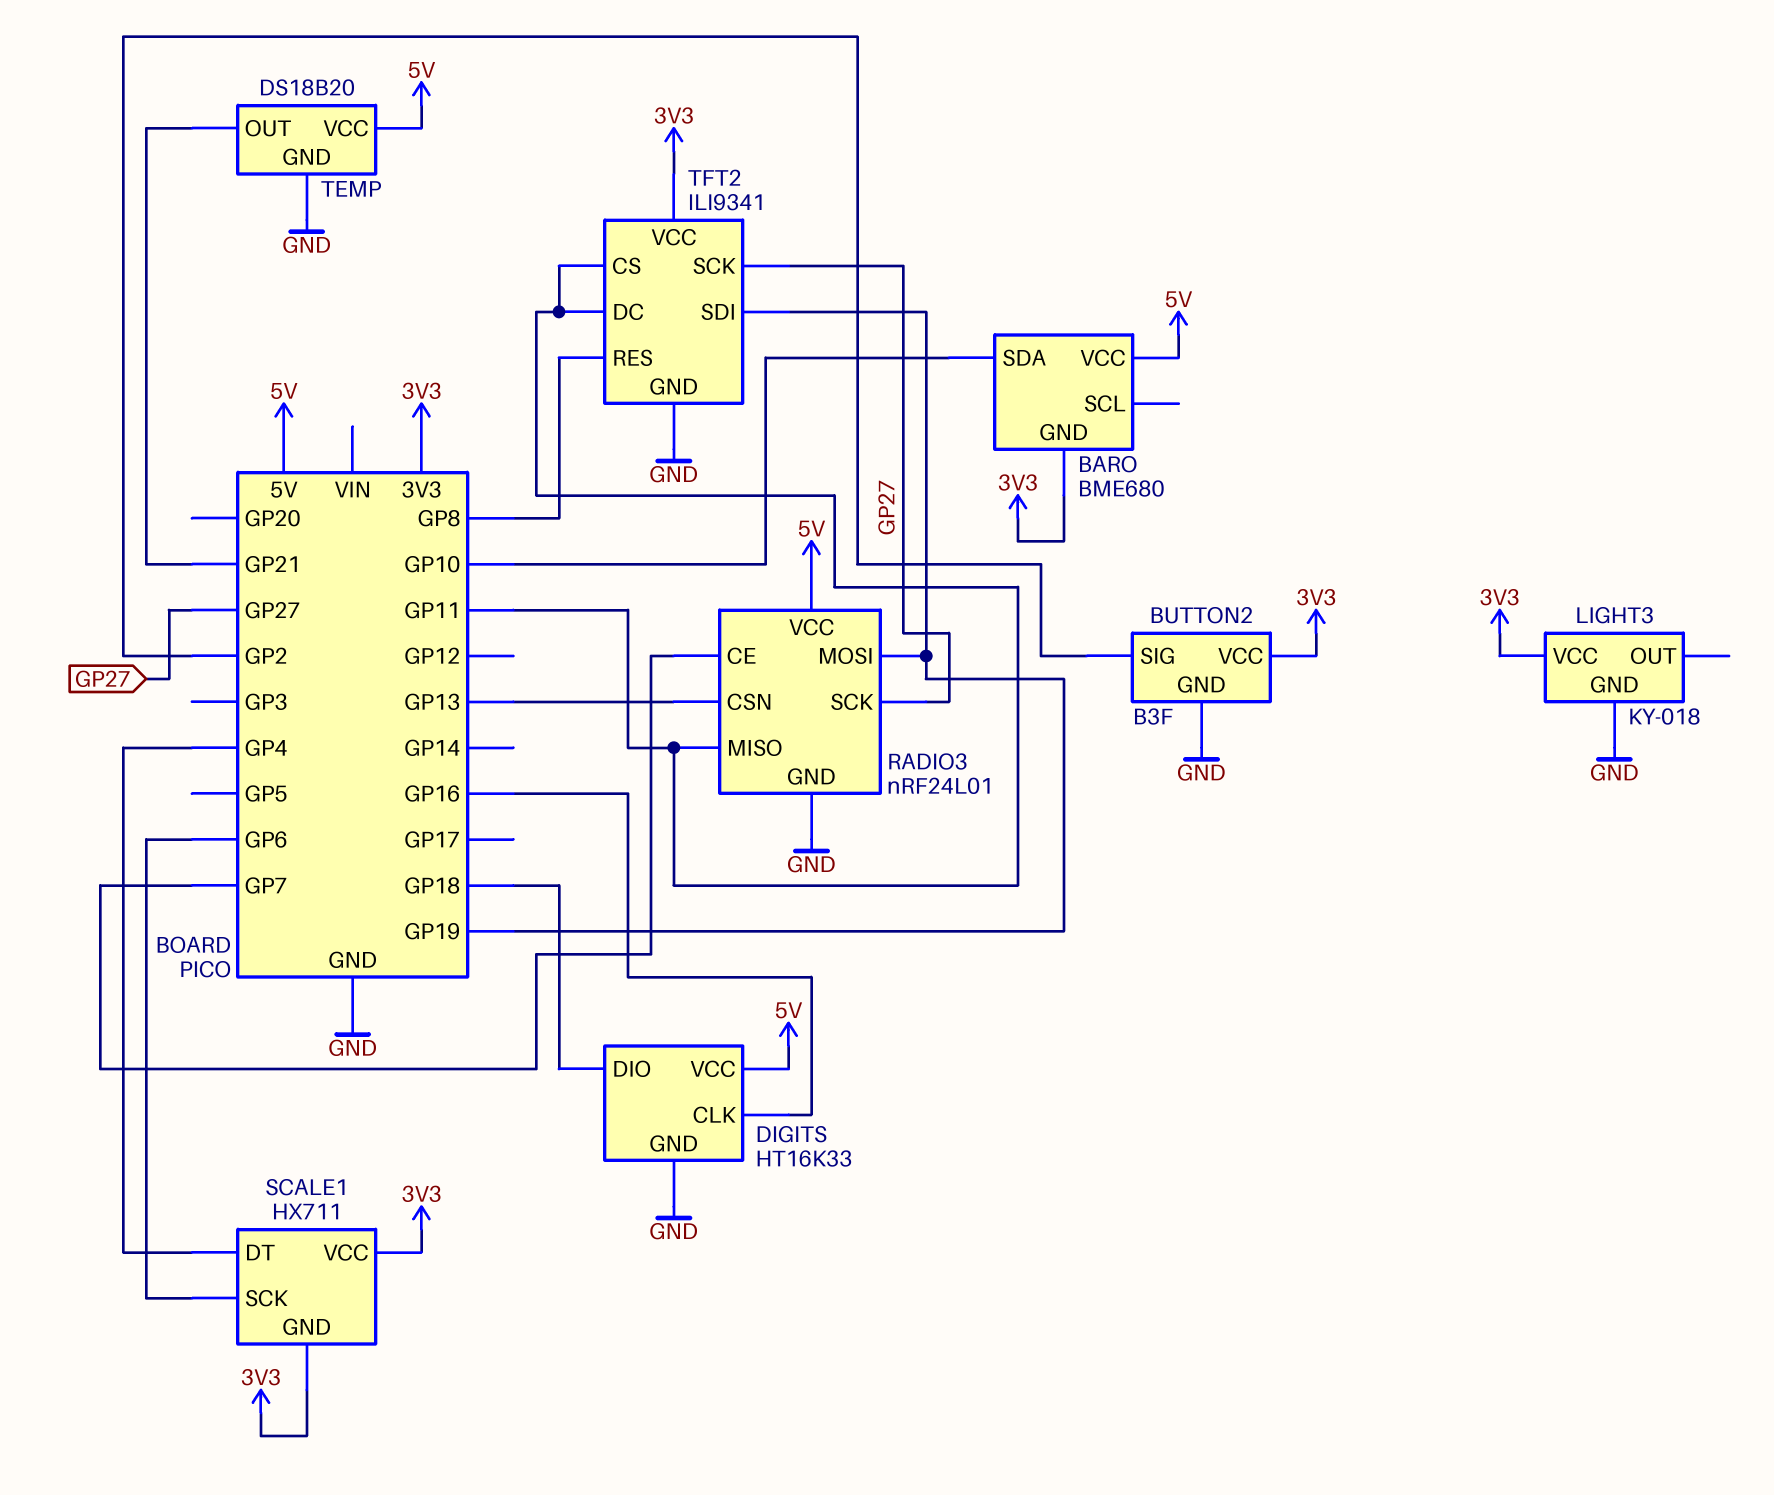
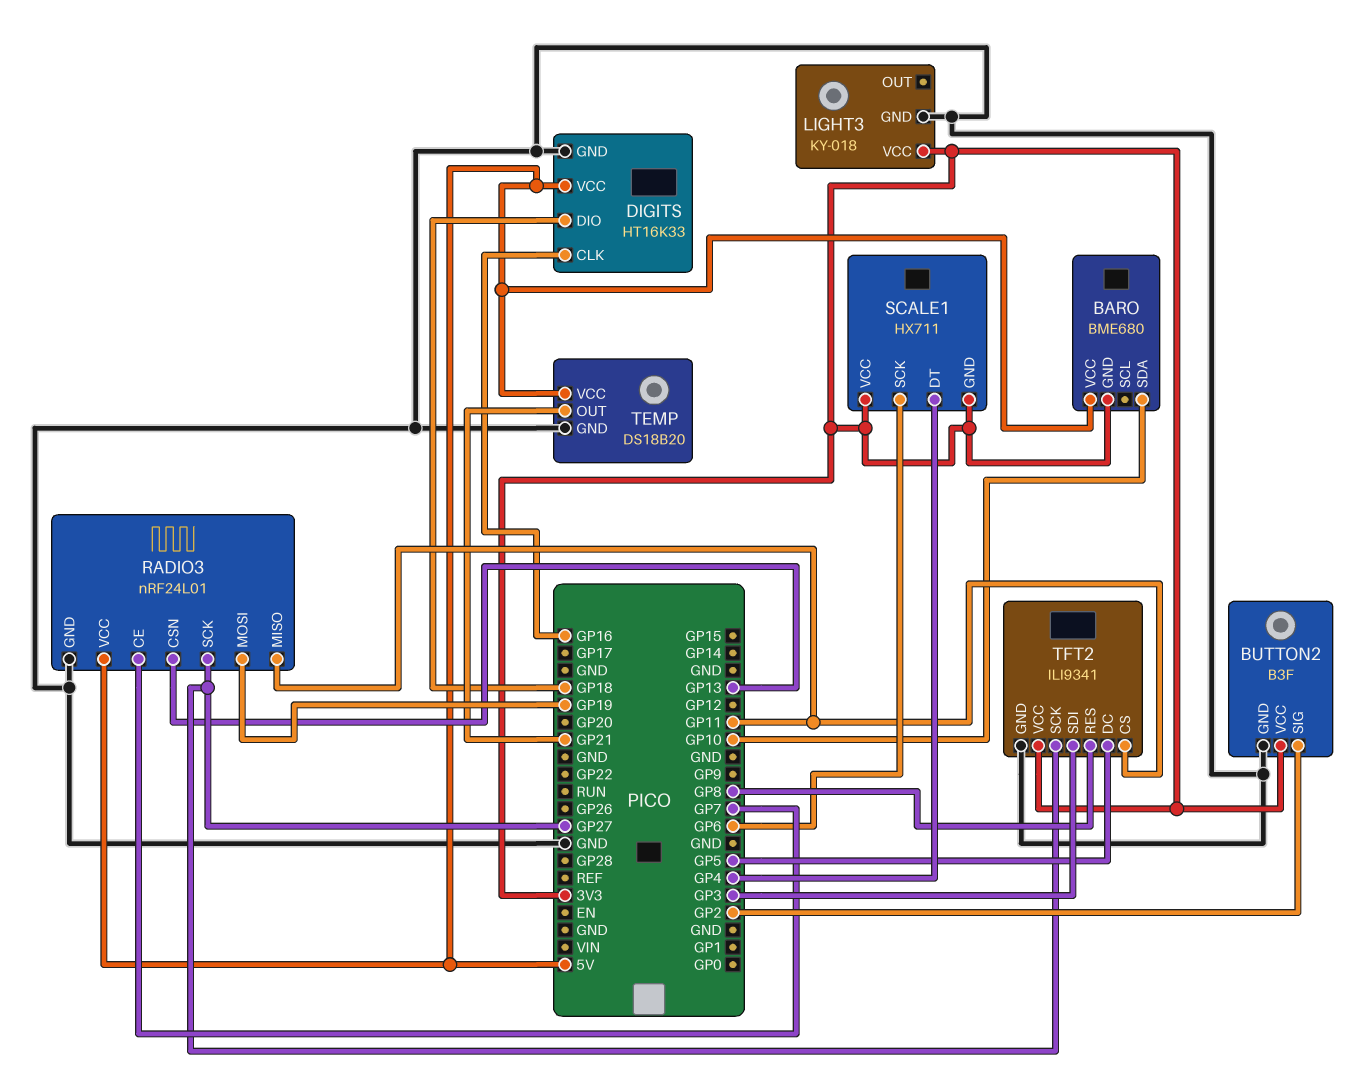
TFT2 pin DC: GP11 -> GP5
TFT2 pin SDI: GP19 -> GP3

